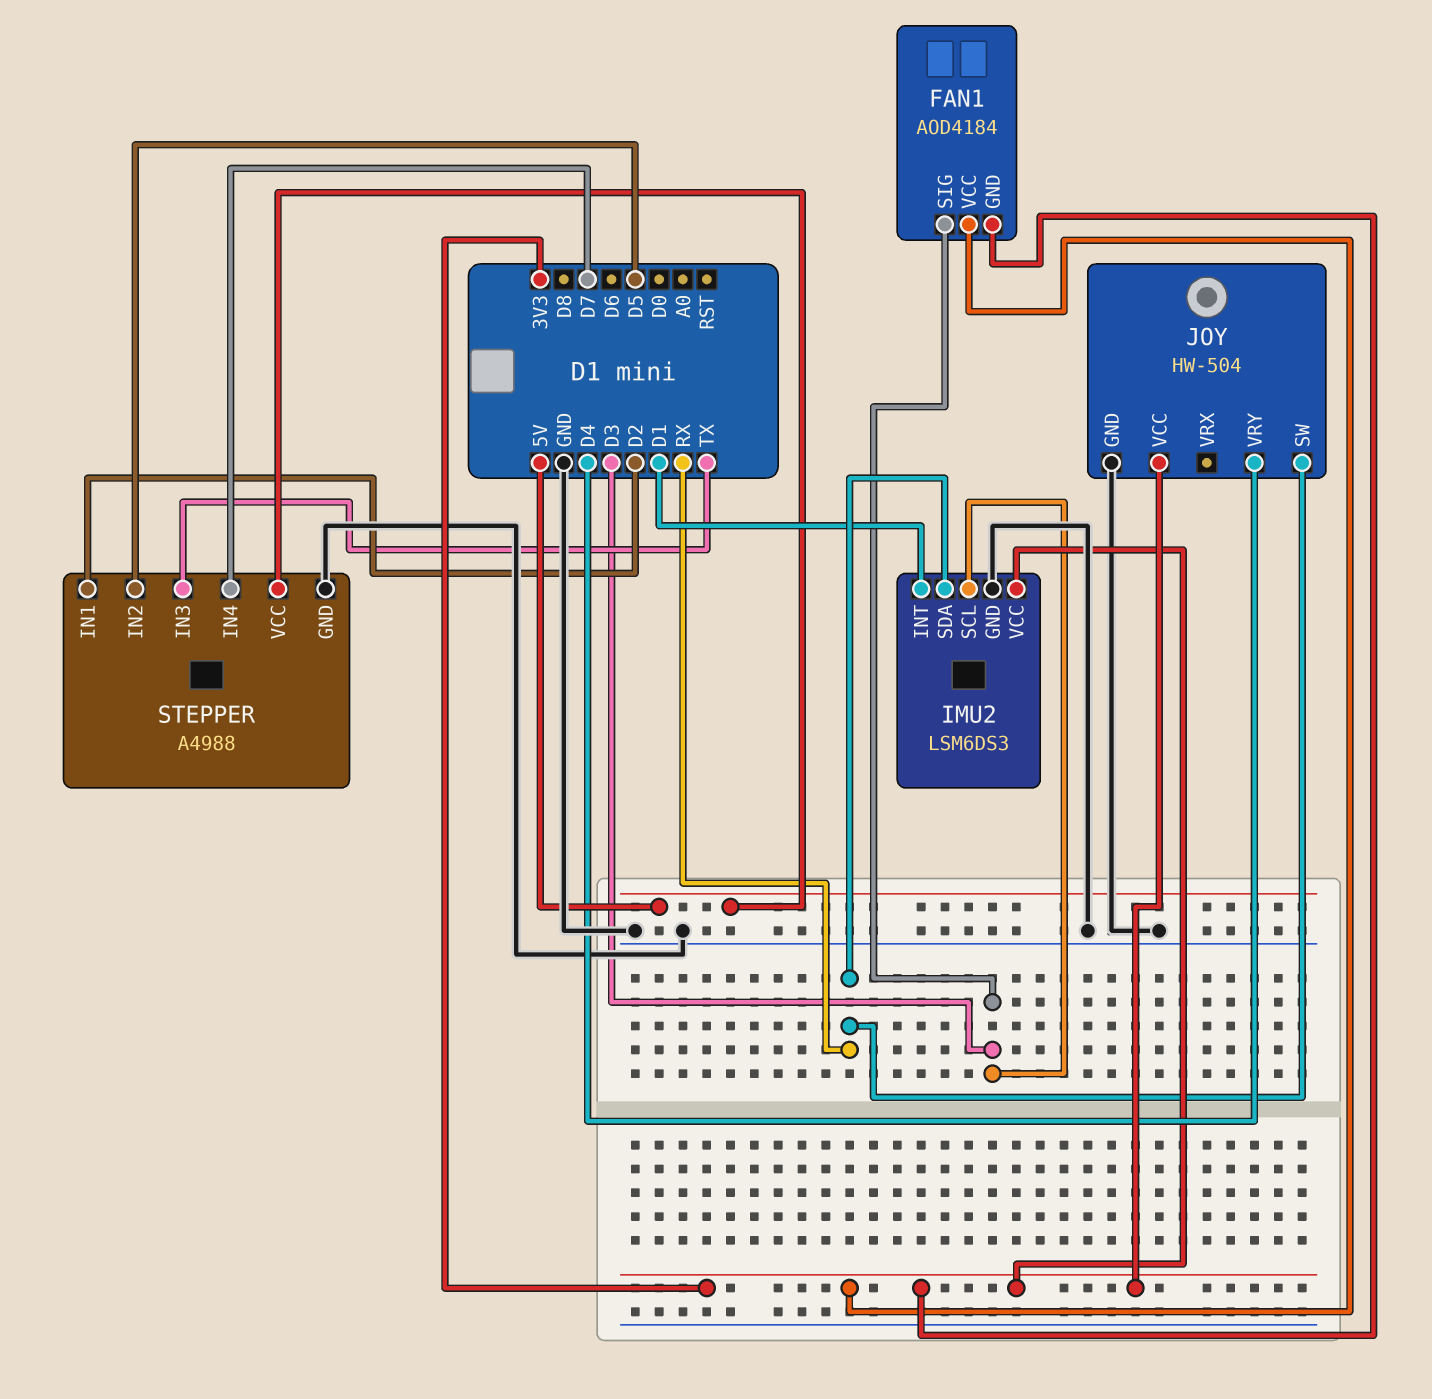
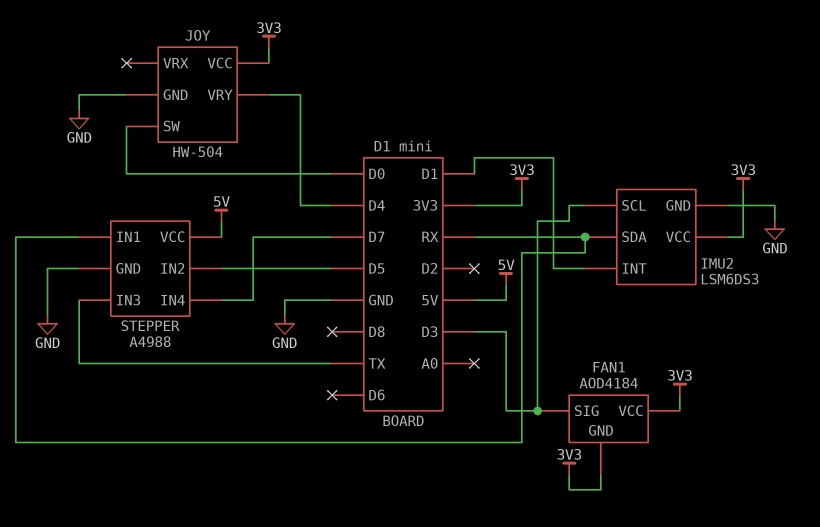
JOY pin SW: RX -> D0
STEPPER pin IN1: D2 -> RX

